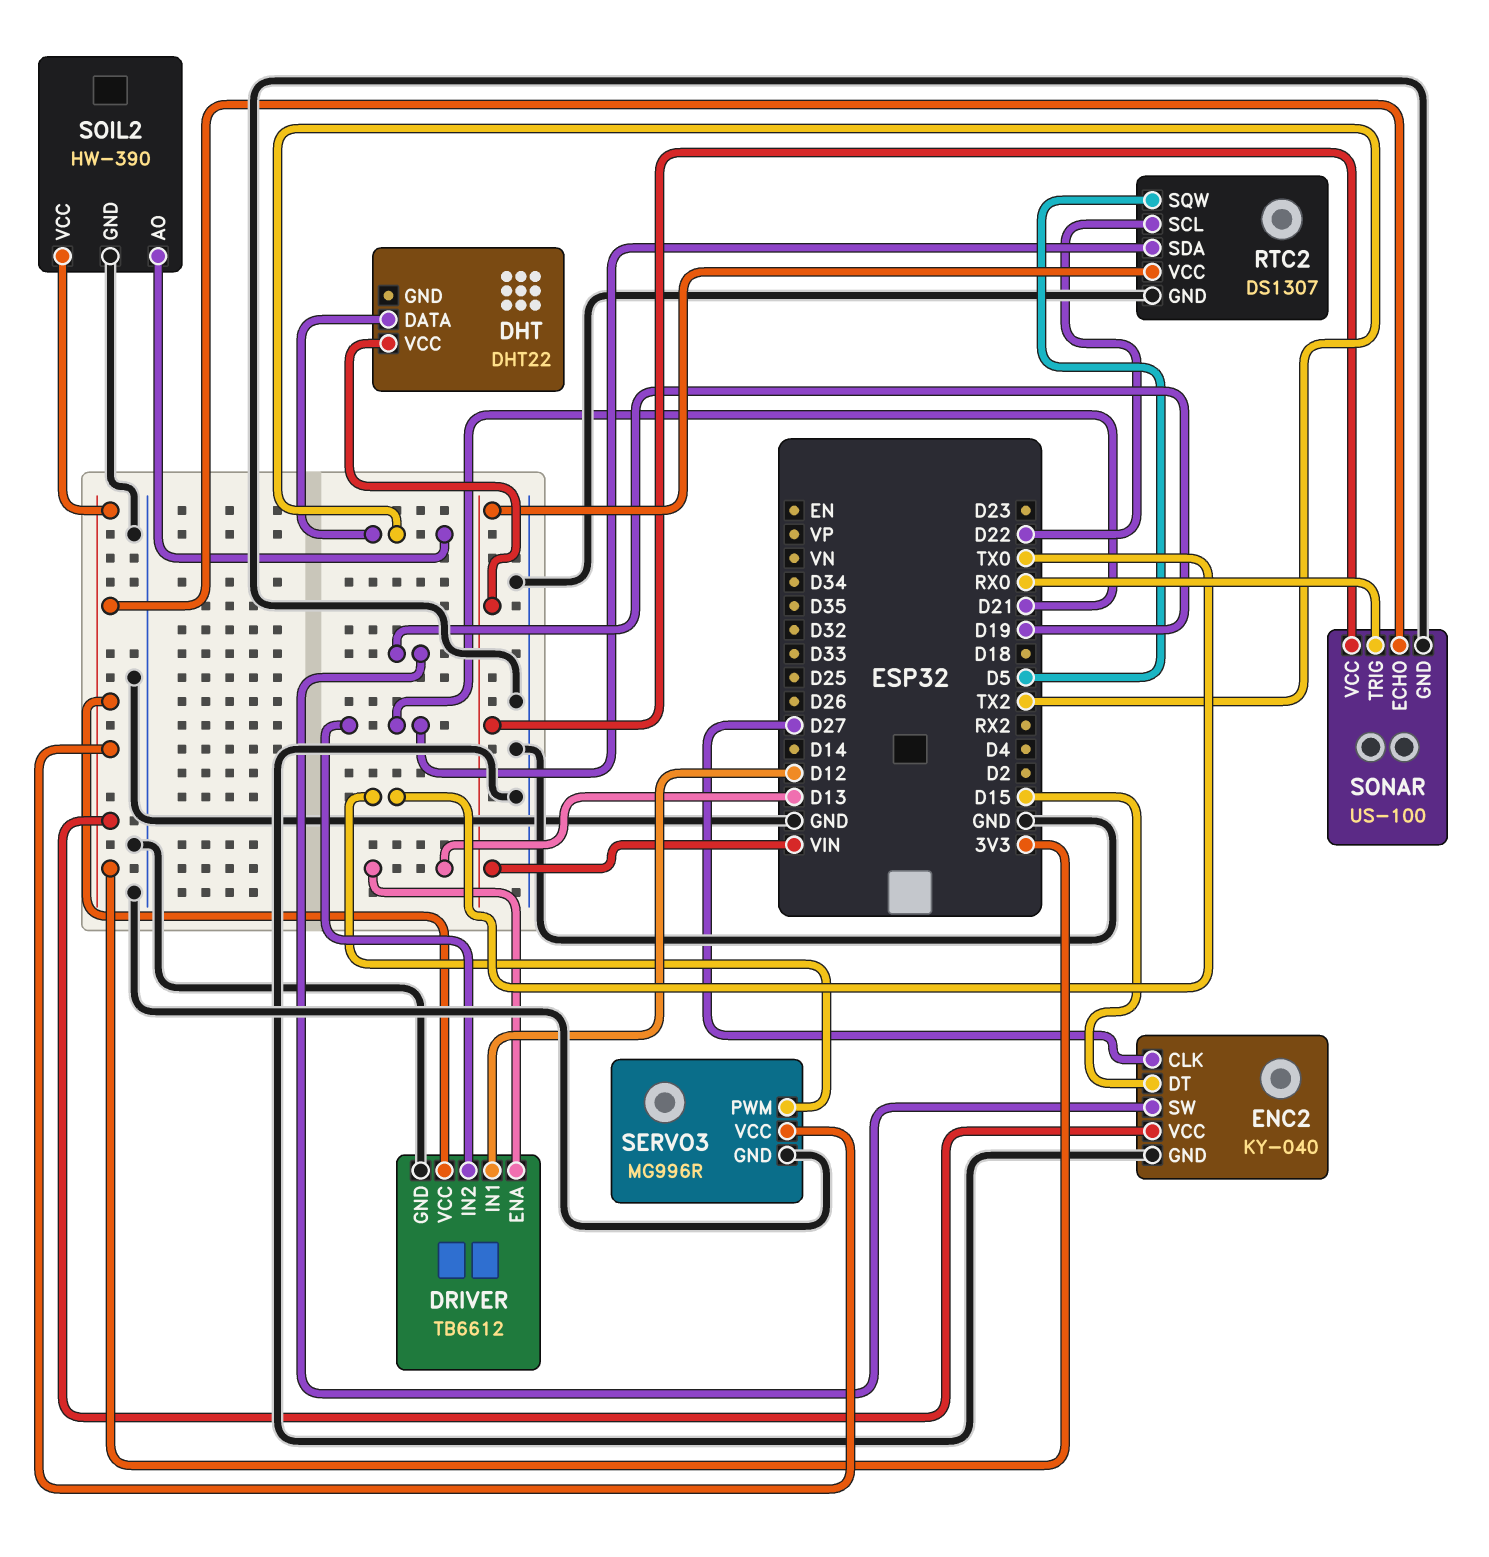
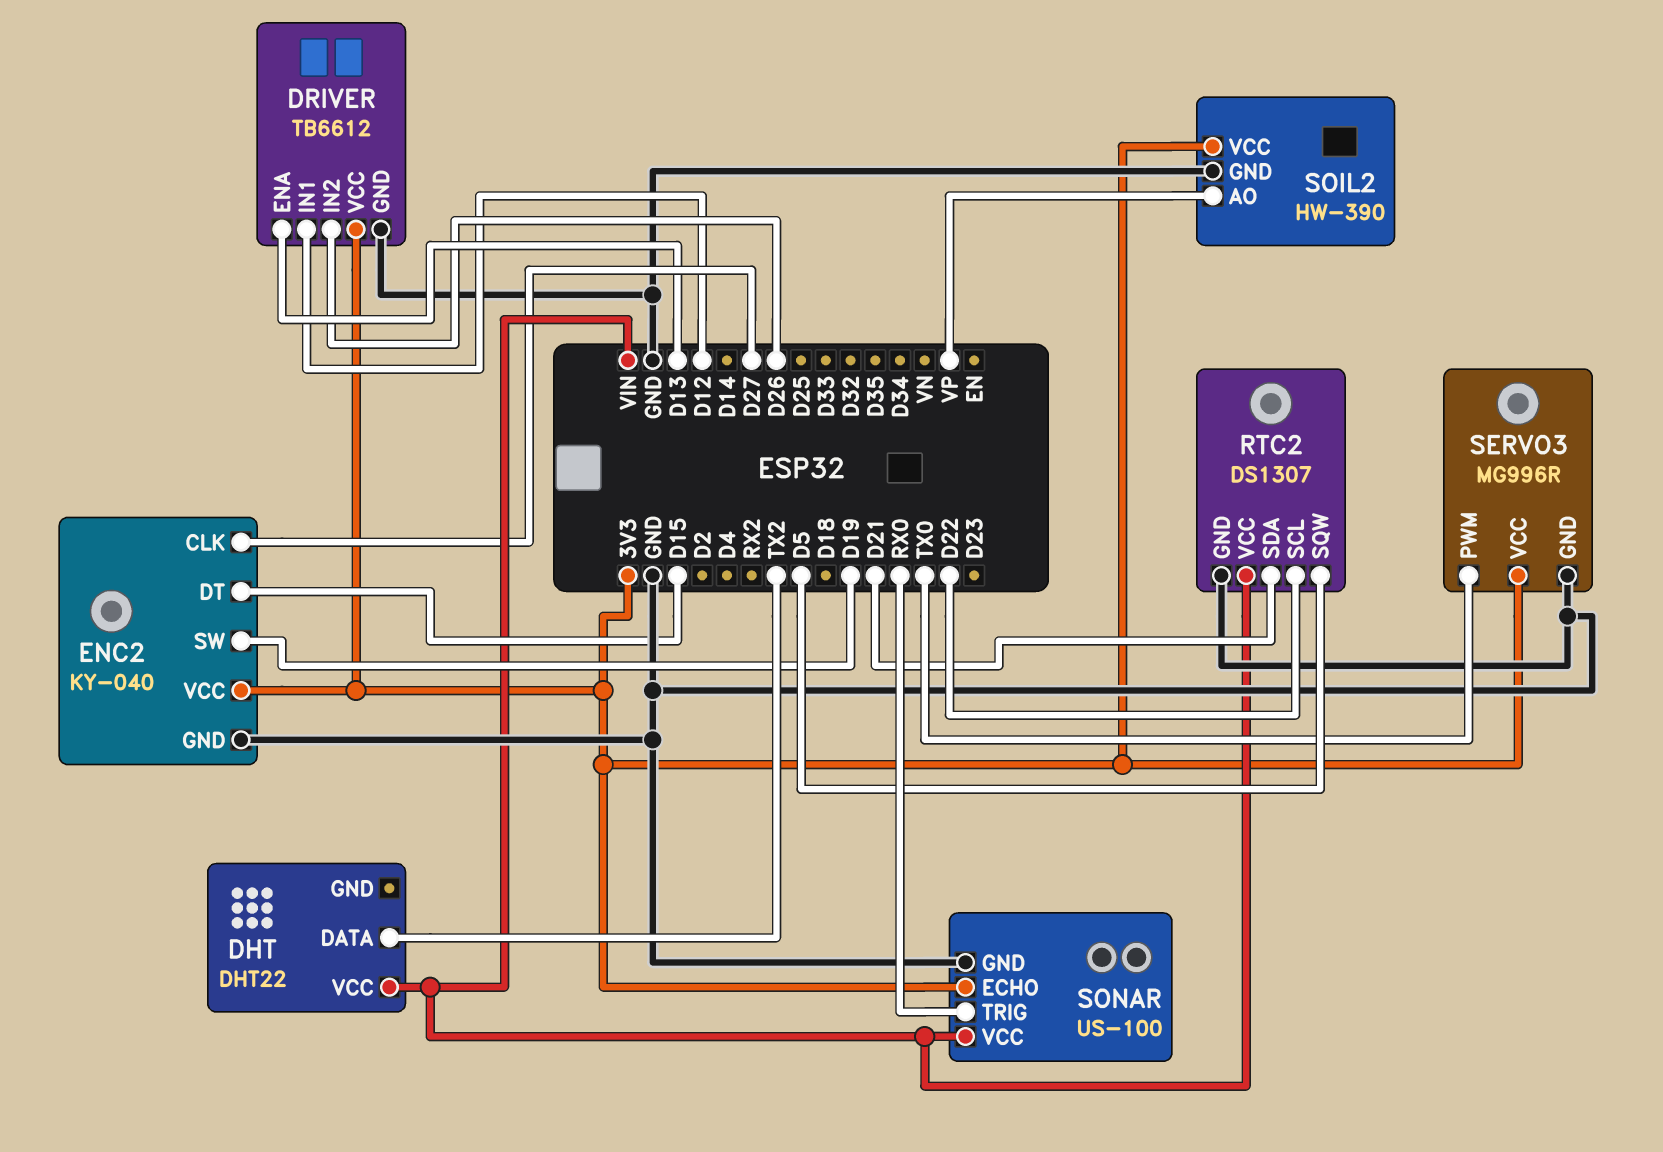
DRIVER pin IN2: D21 -> D26
SOIL2 pin AO: TX2 -> VP

